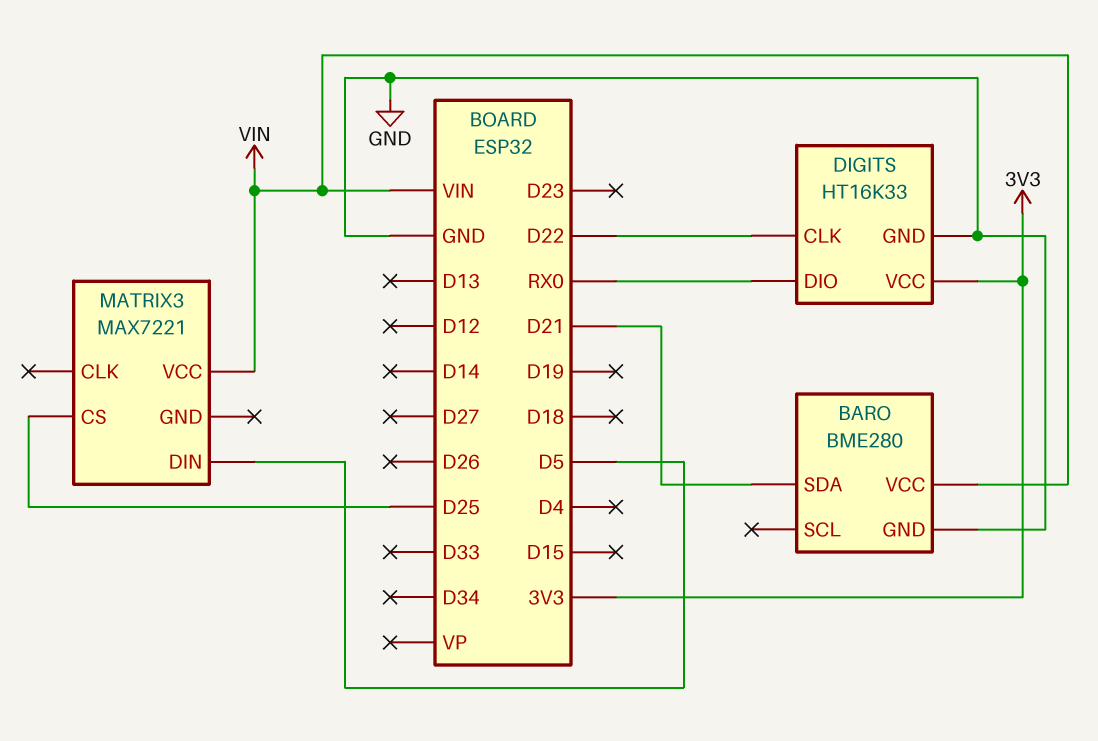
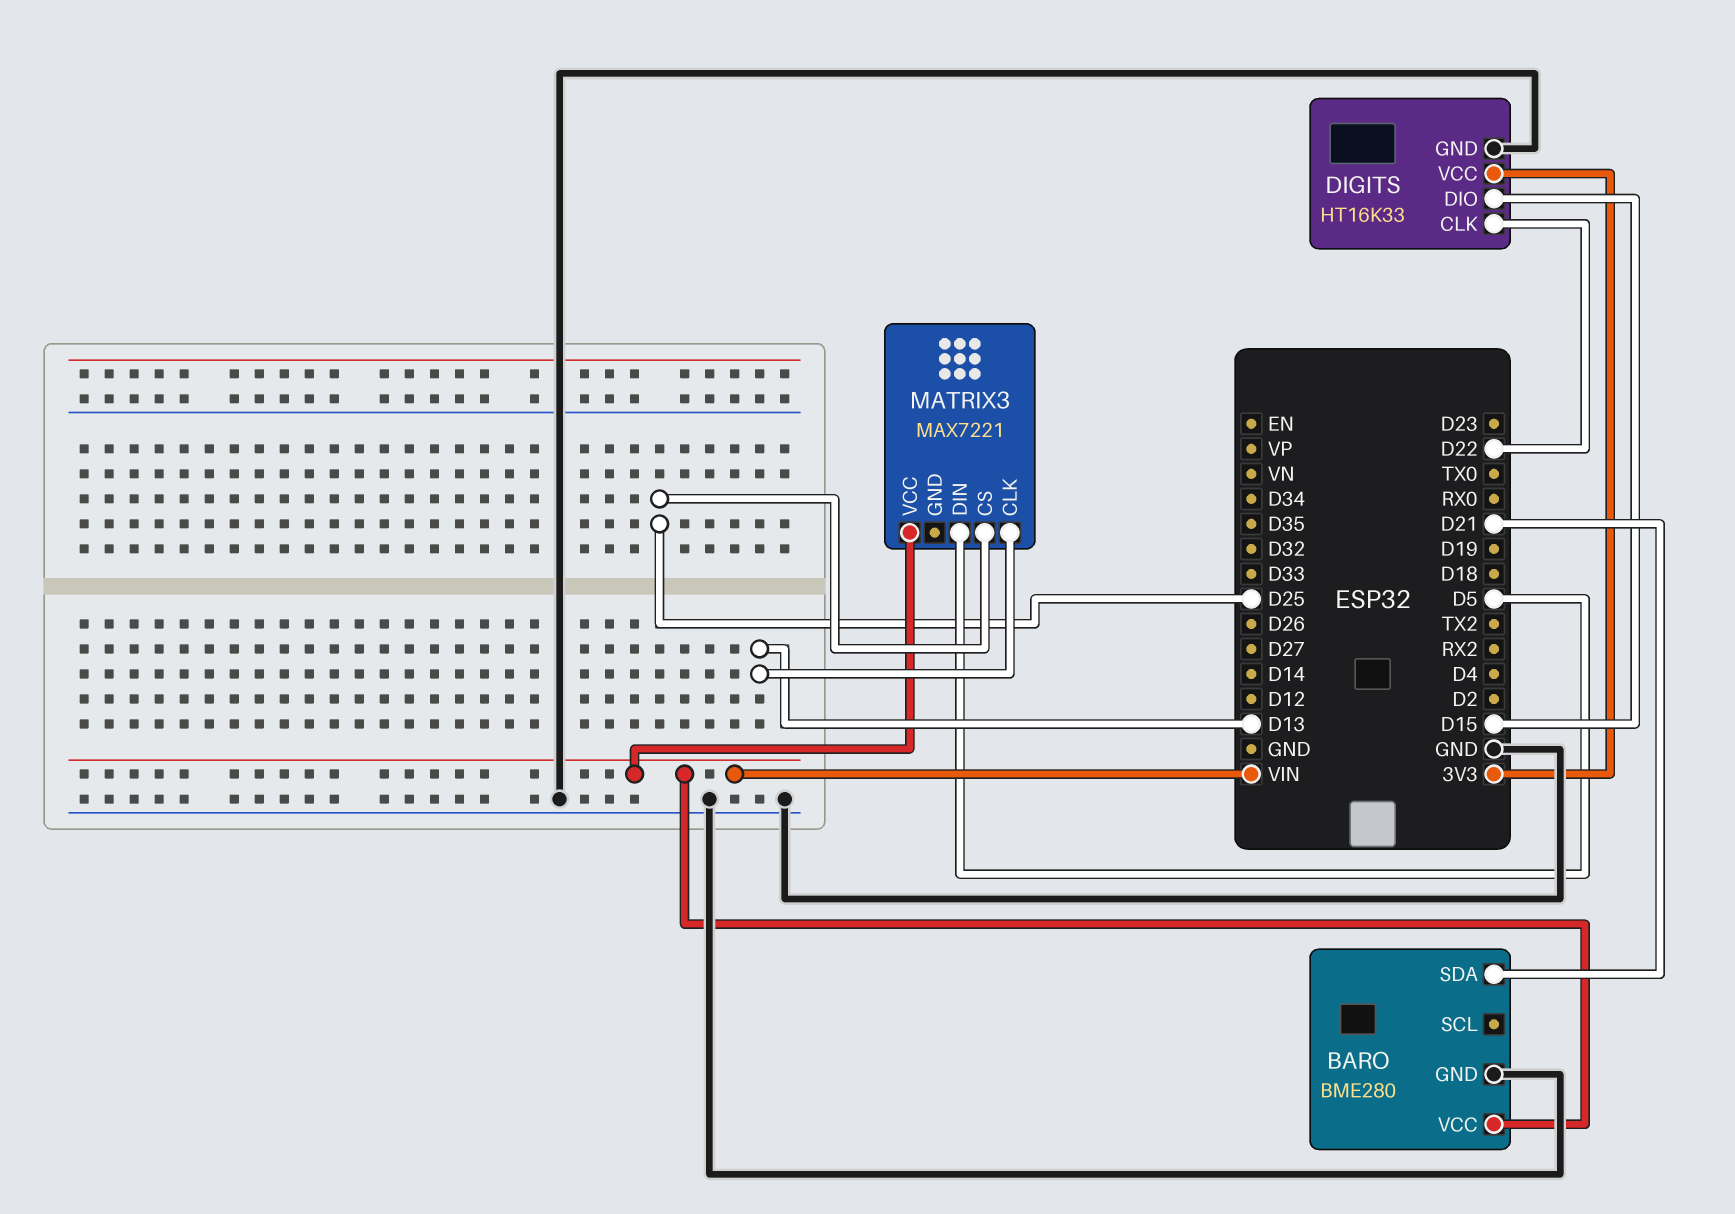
DIGITS pin DIO: RX0 -> D15
MATRIX3 pin CLK: none -> D13

